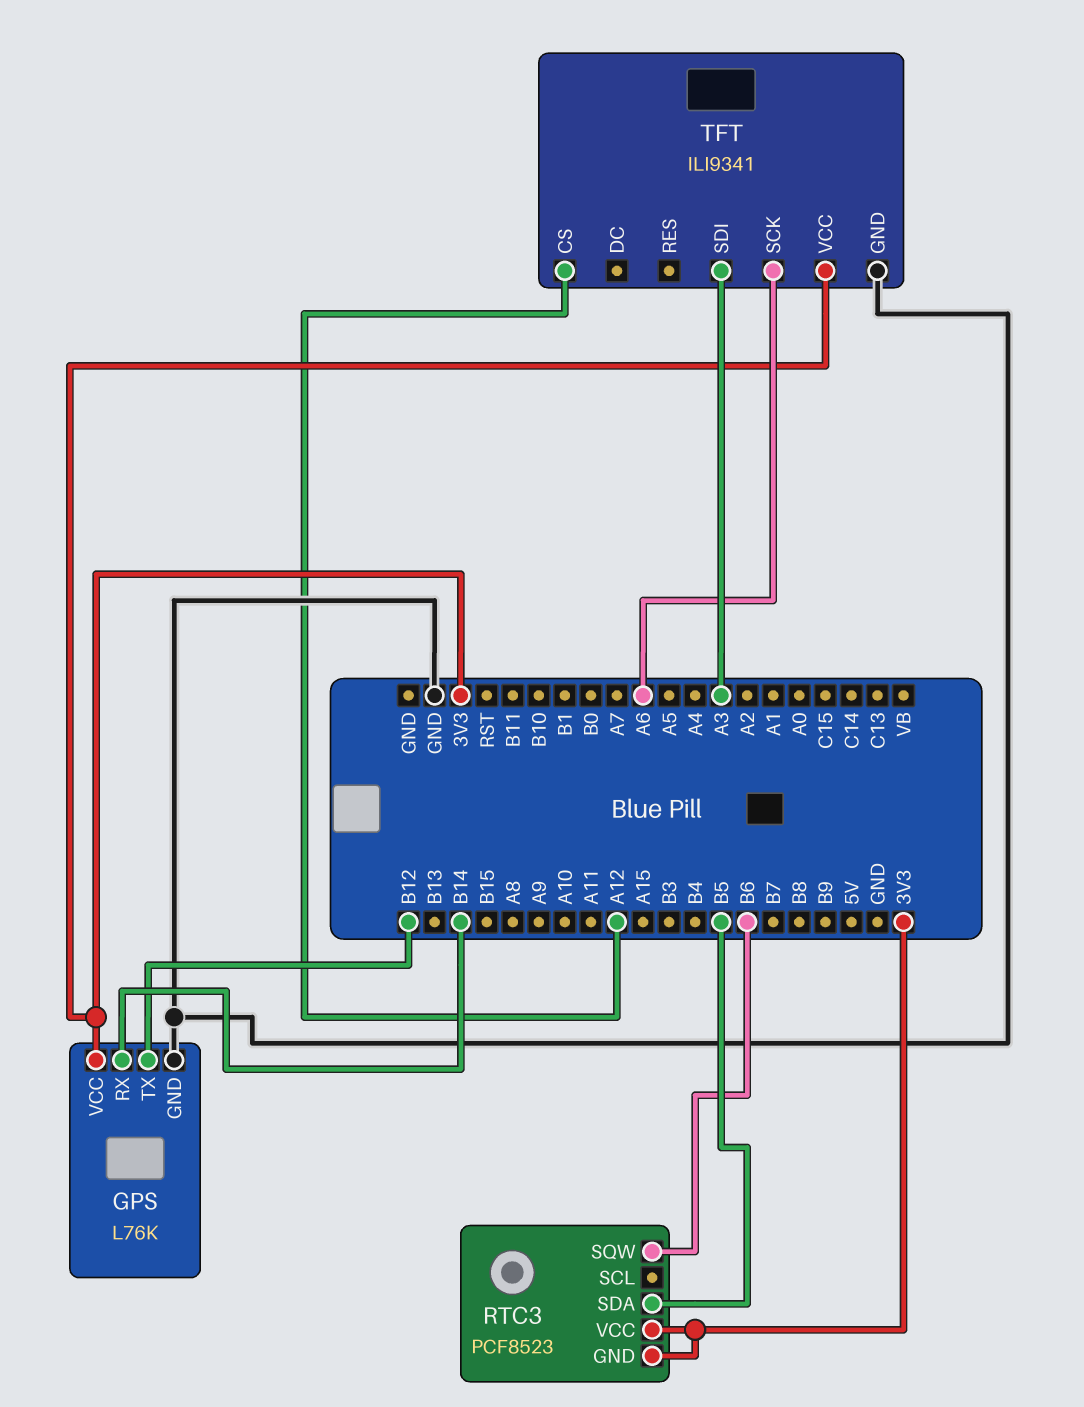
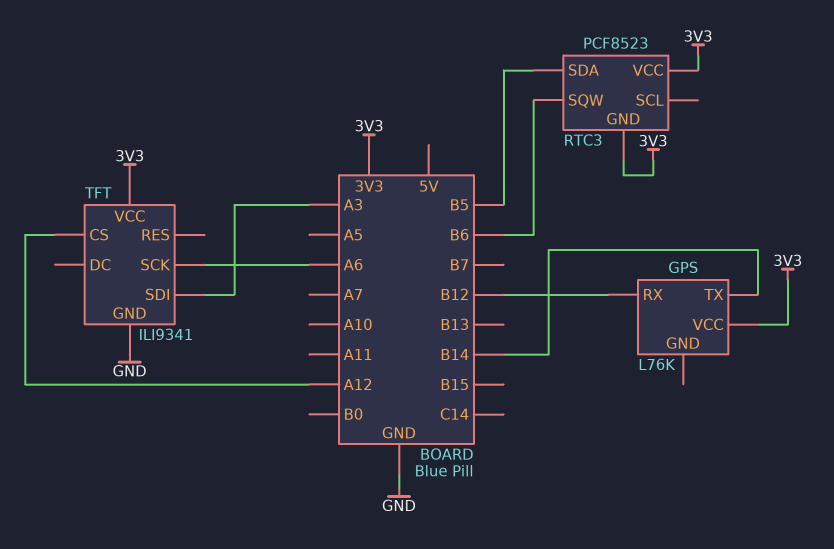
GPS pin GND: GND -> none
GPS pin RX: B14 -> B12
GPS pin TX: B12 -> B14

